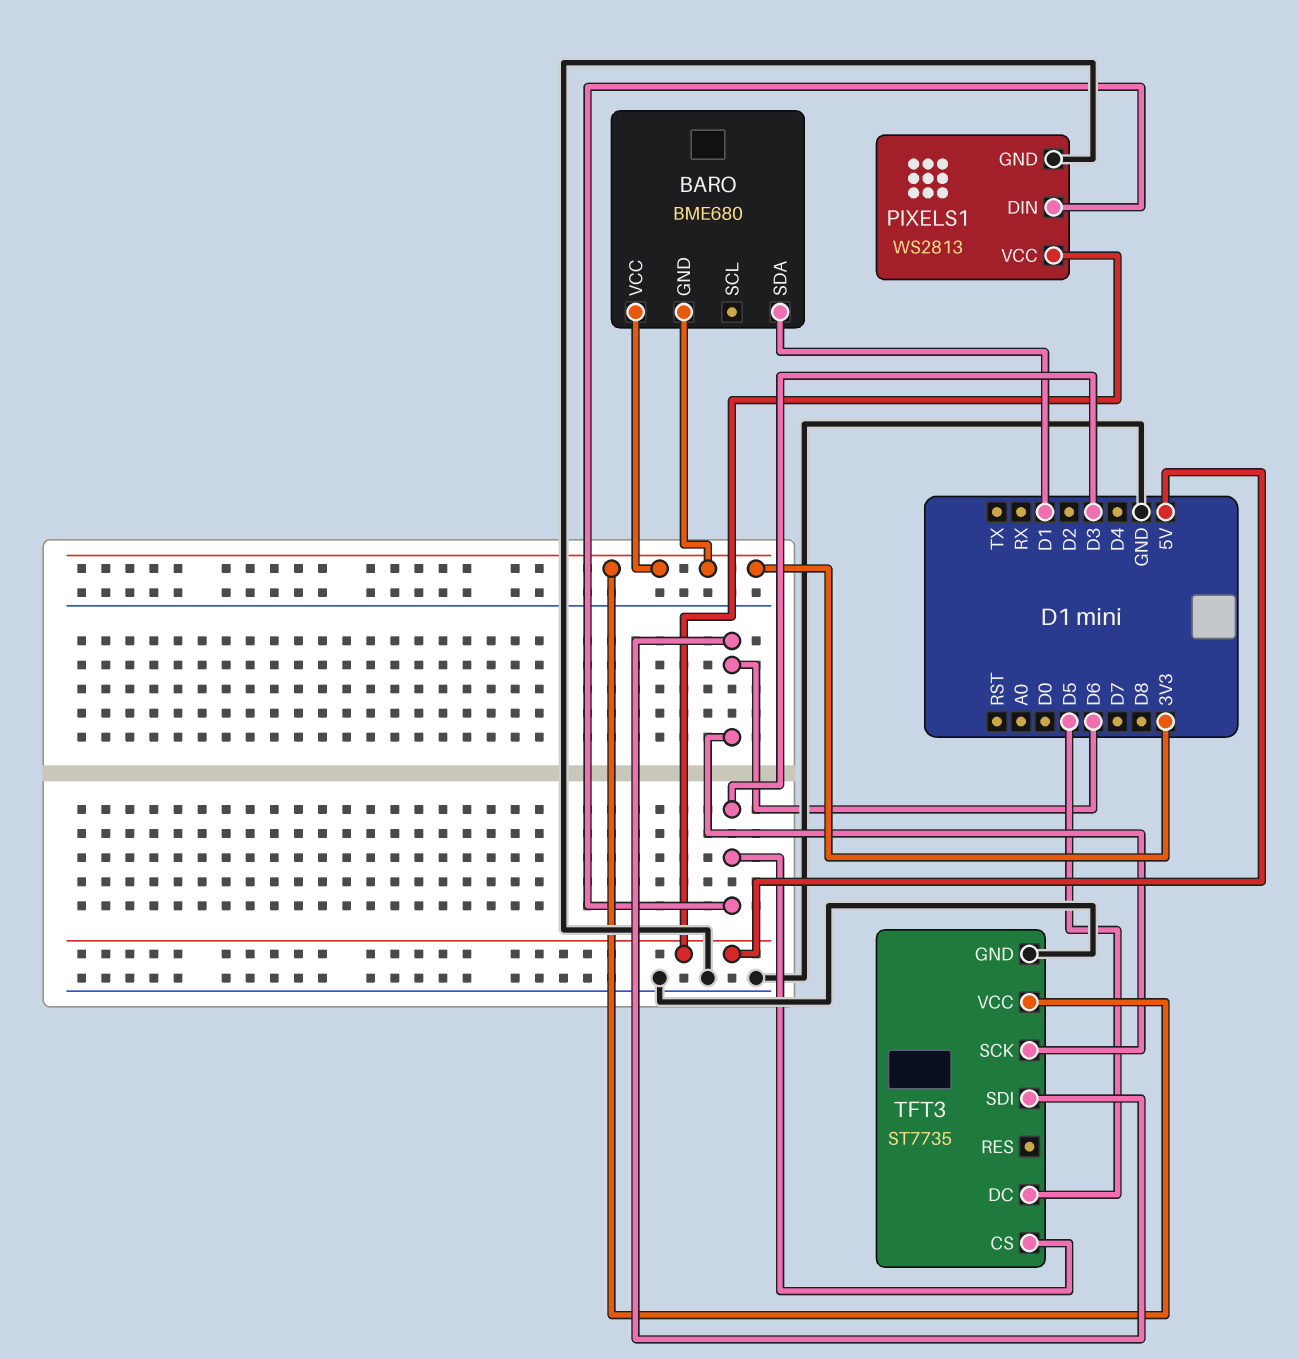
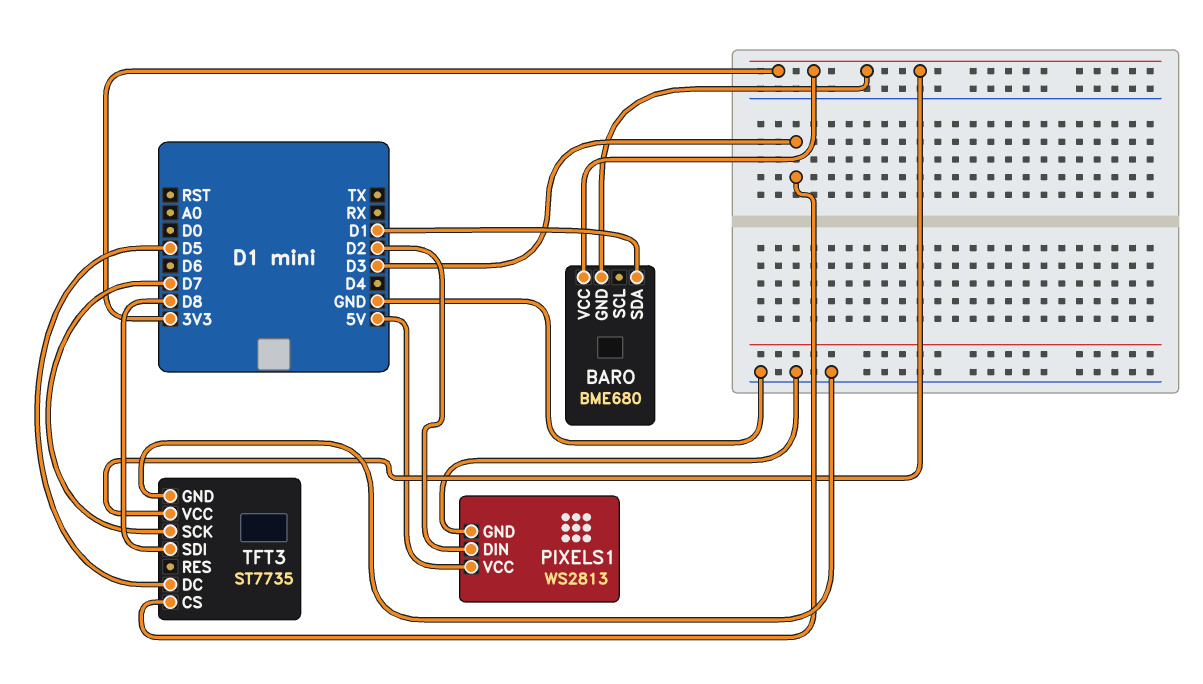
PIXELS1 pin DIN: D3 -> D2
TFT3 pin SCK: D6 -> D7
TFT3 pin SDI: D6 -> D8

